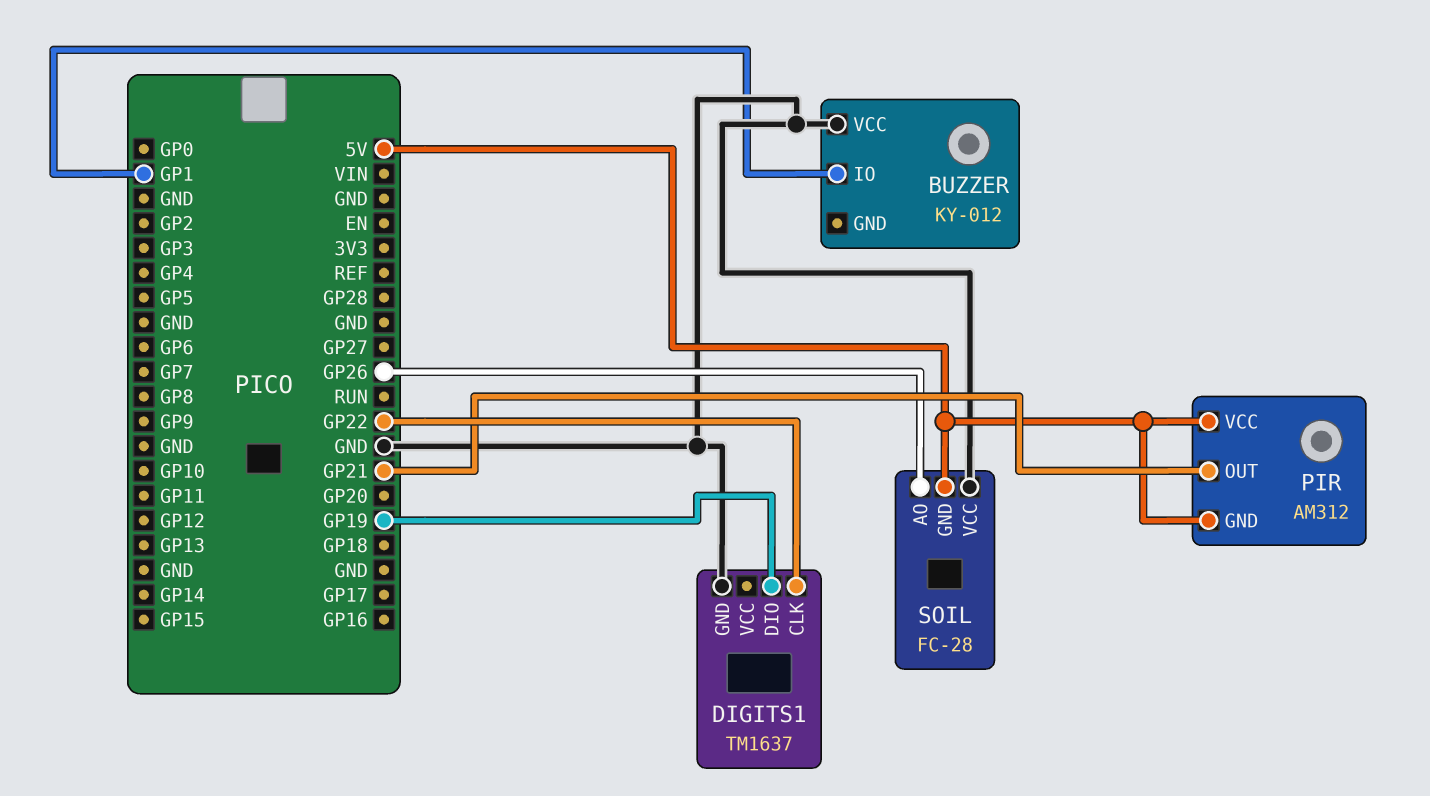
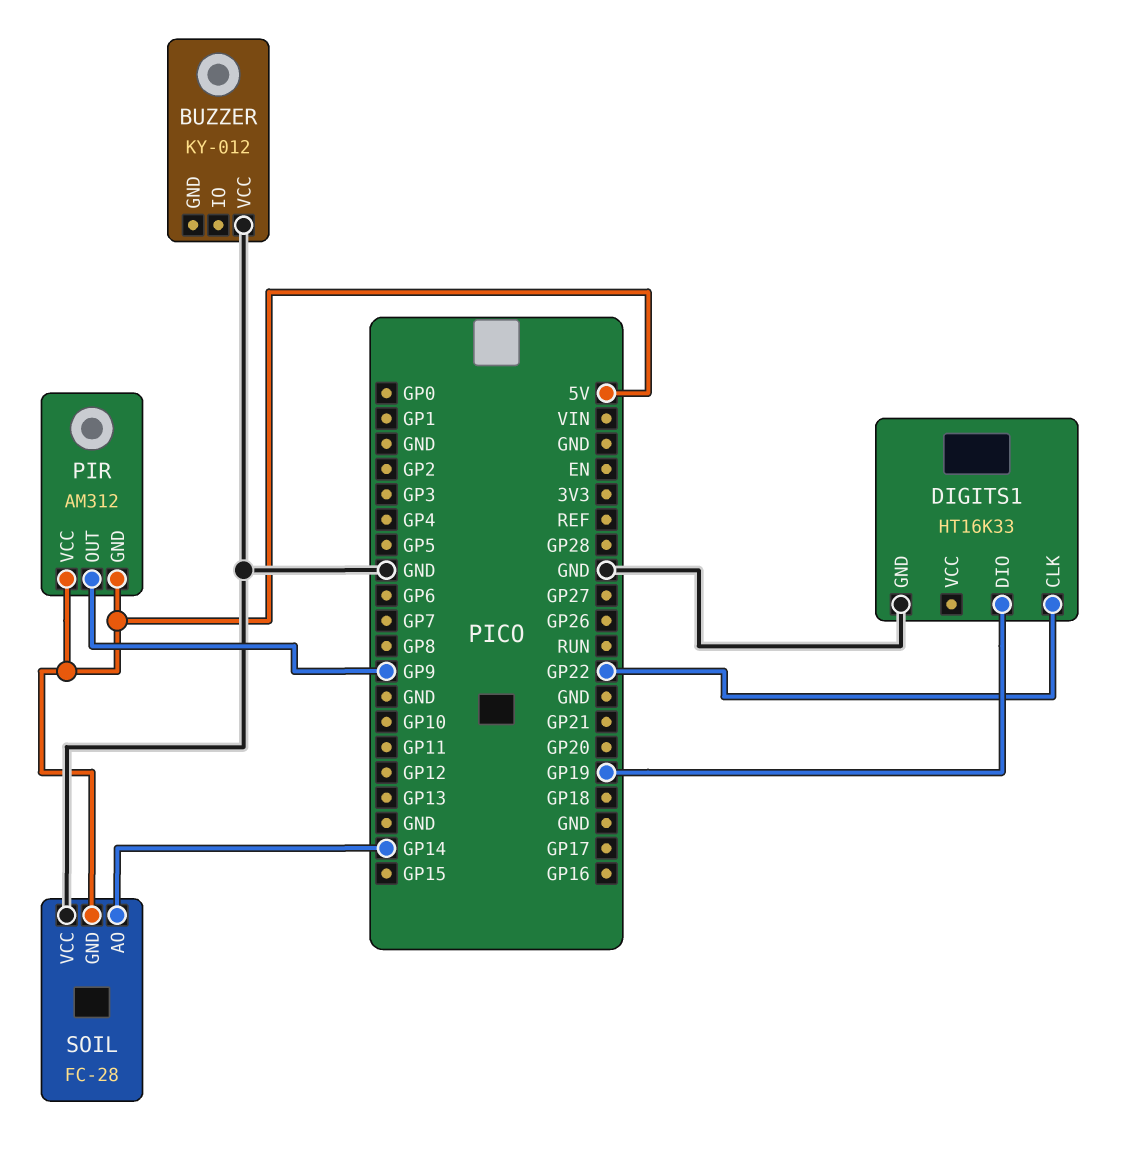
BUZZER pin IO: GP1 -> none
DIGITS1: TM1637 -> HT16K33
PIR pin OUT: GP21 -> GP9
SOIL pin AO: GP26 -> GP14

